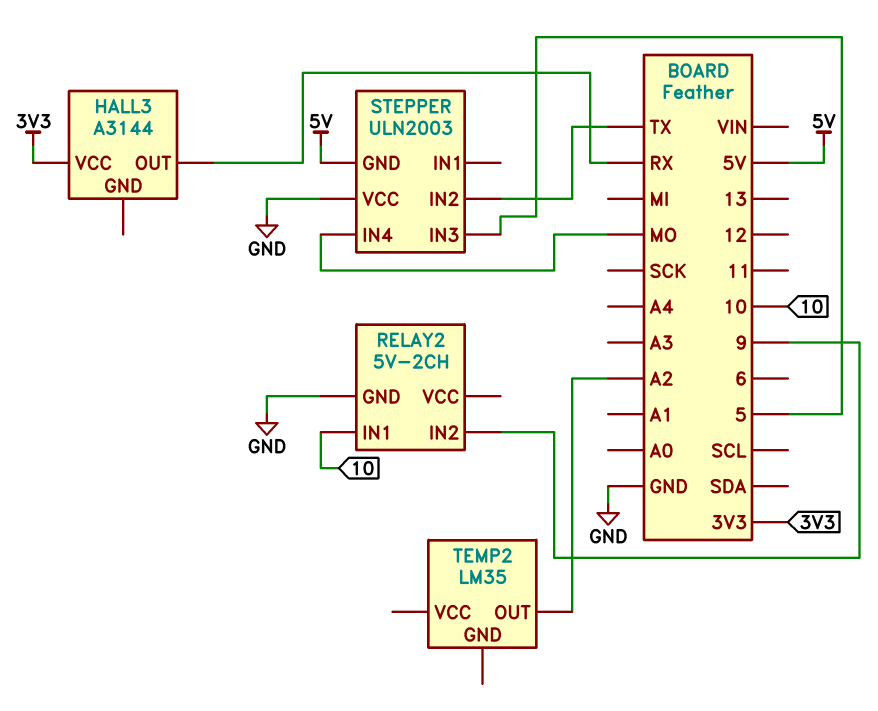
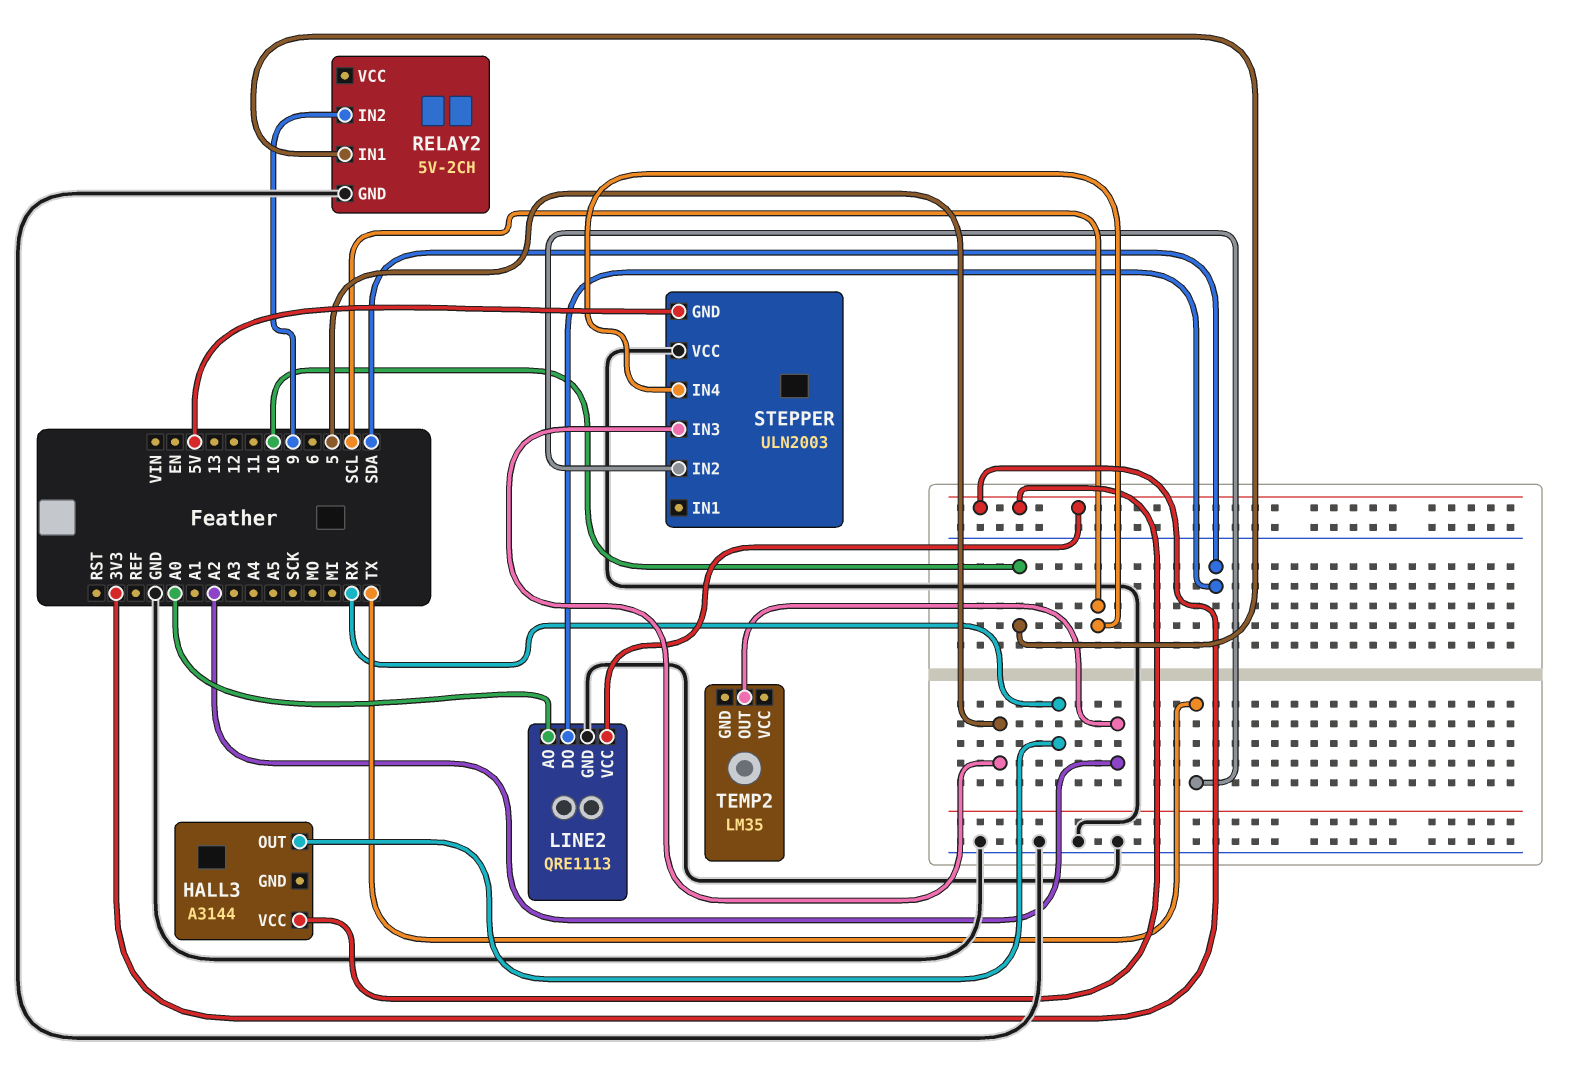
LINE2: none -> QRE1113
LINE2 pin AO: none -> A0
LINE2 pin DO: none -> SDA
LINE2 pin GND: none -> GND
LINE2 pin VCC: none -> 3V3
STEPPER pin IN4: MO -> SCL

